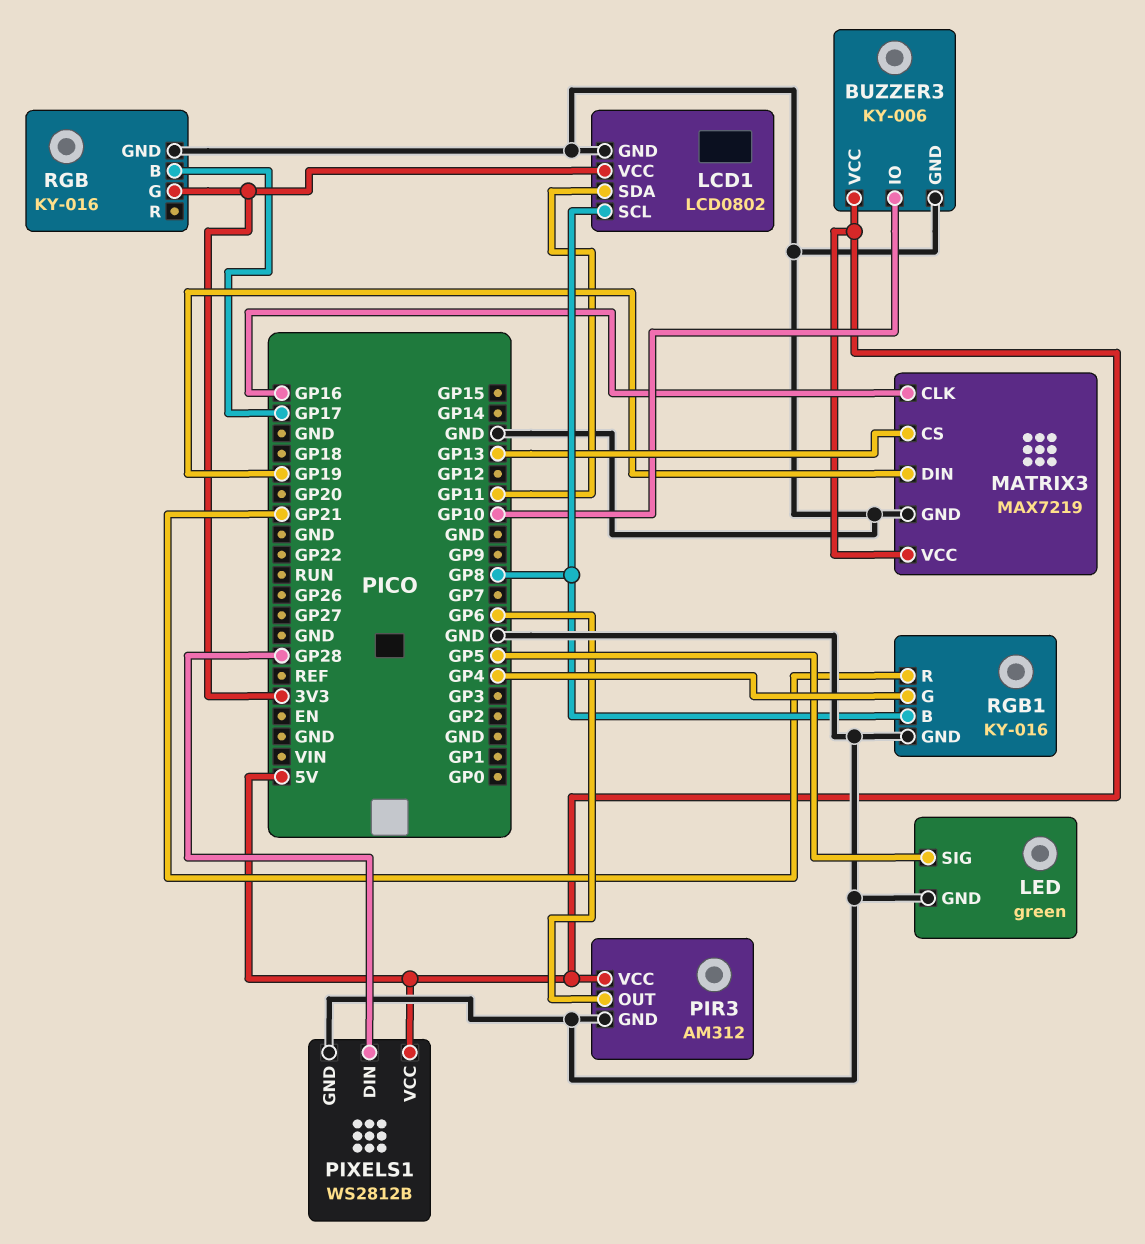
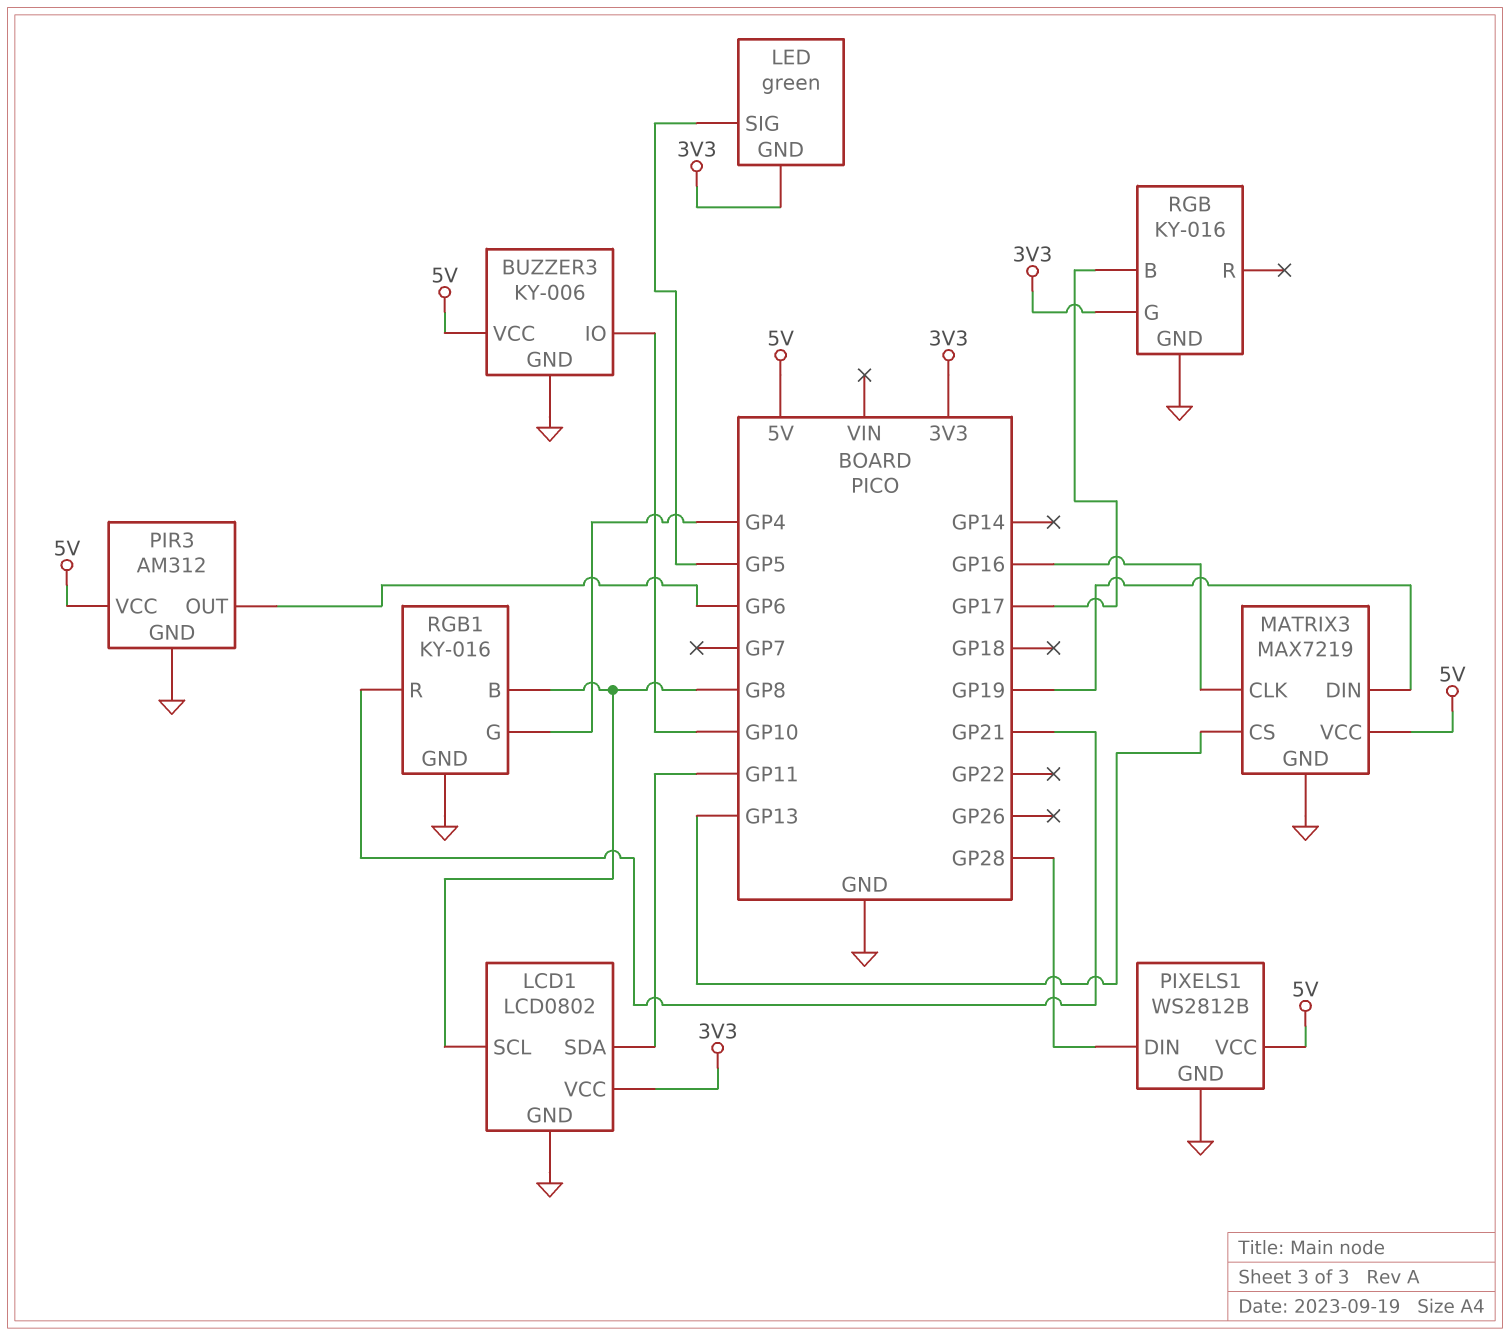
LED pin GND: GND -> 3V3

